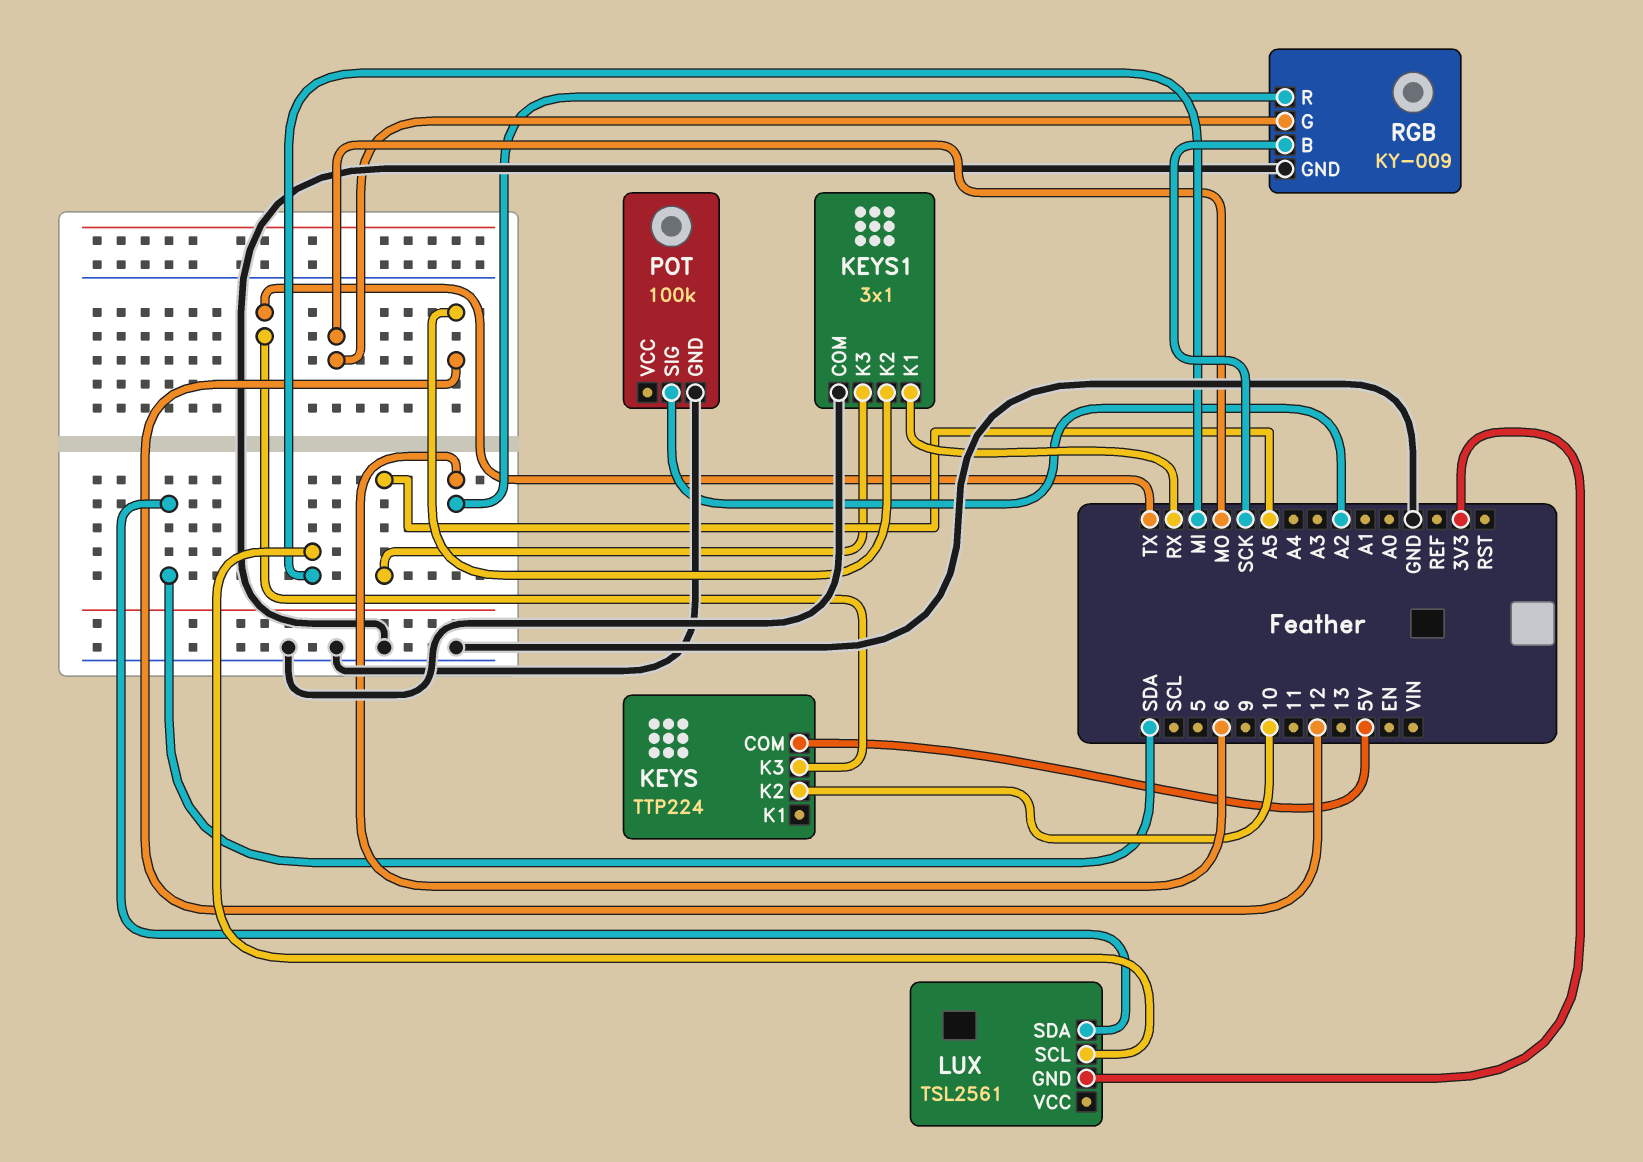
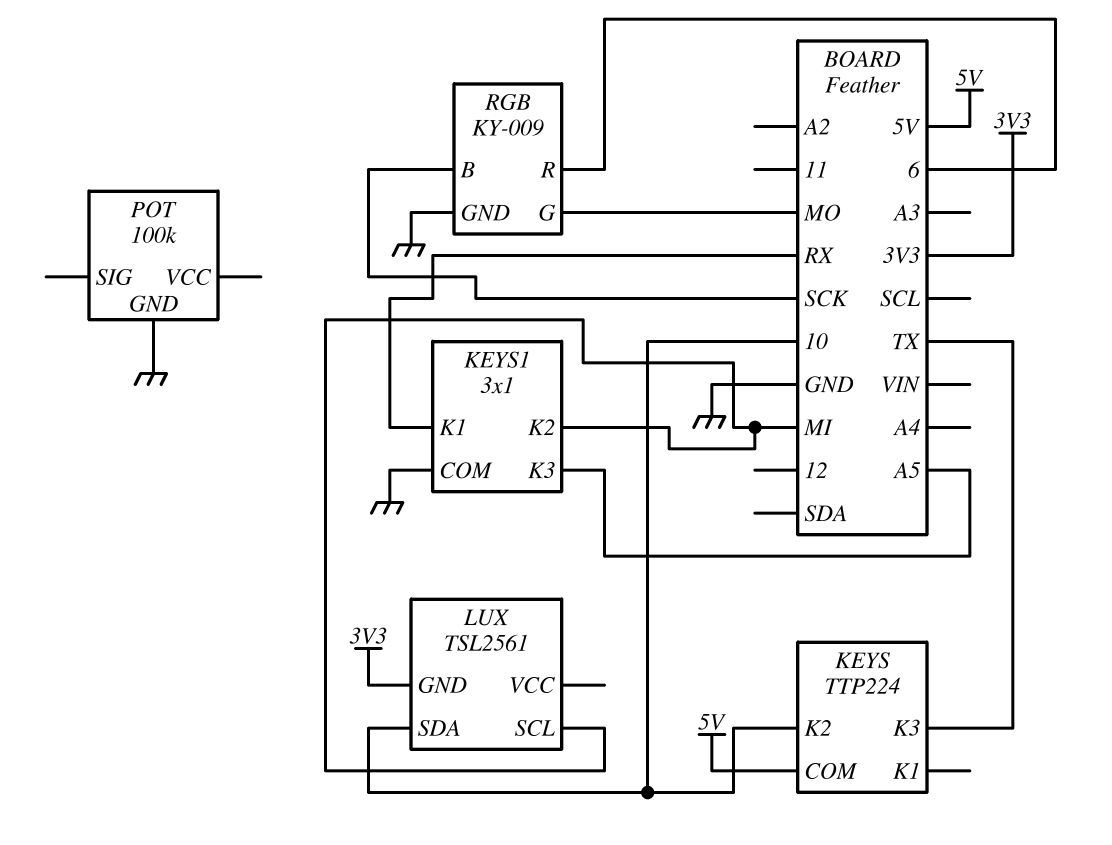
KEYS1 pin K2: 12 -> MI
LUX pin SDA: SDA -> 10
POT pin SIG: A2 -> none

